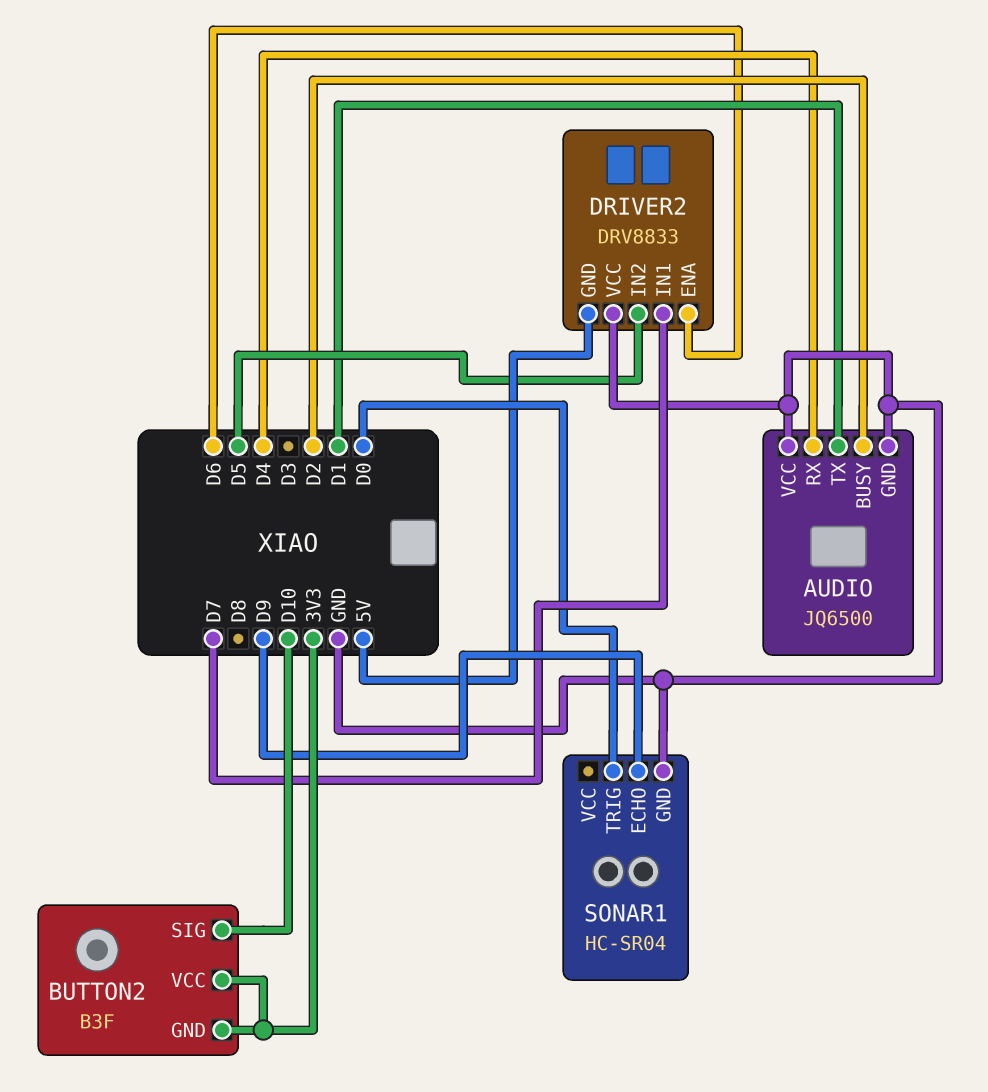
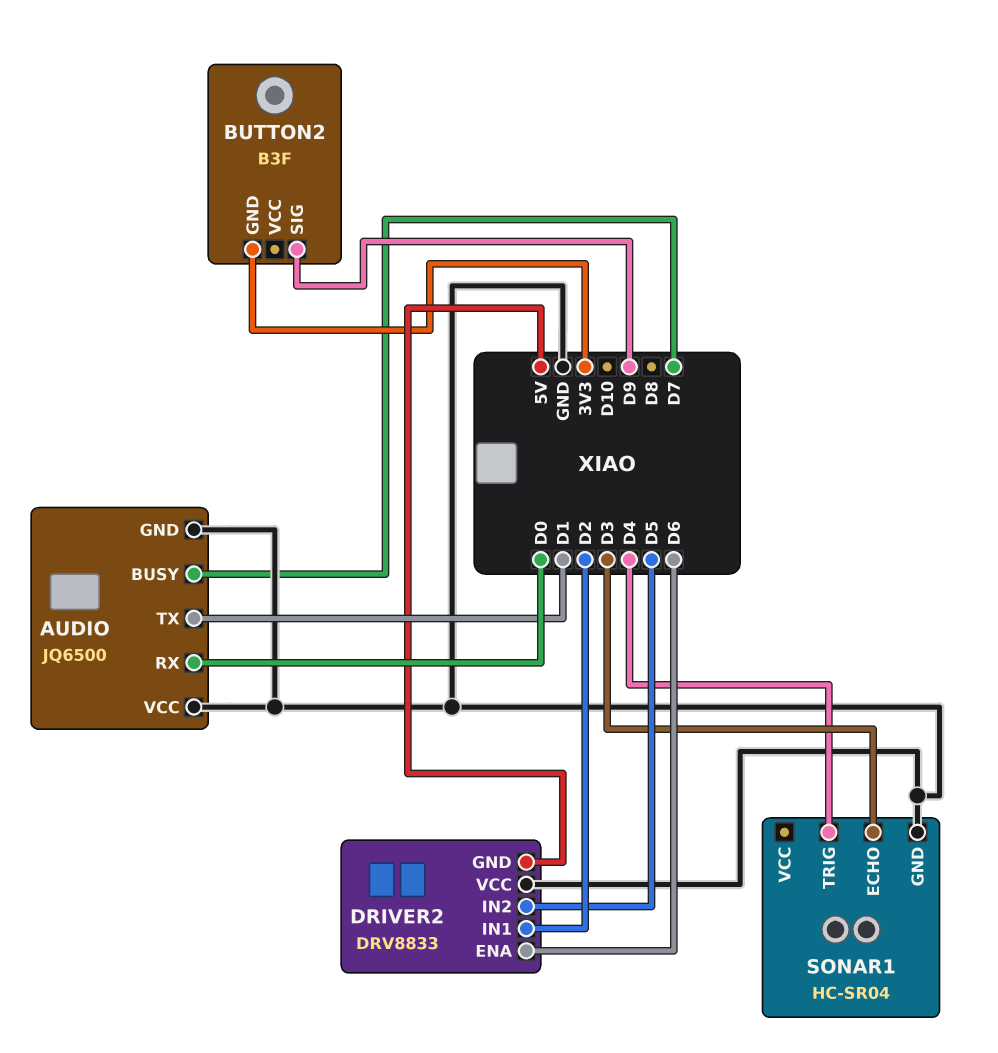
AUDIO pin BUSY: D2 -> D7
AUDIO pin RX: D4 -> D0
BUTTON2 pin SIG: D10 -> D9
BUTTON2 pin VCC: 3V3 -> none
DRIVER2 pin IN1: D7 -> D2
SONAR1 pin ECHO: D9 -> D3
SONAR1 pin TRIG: D0 -> D4

